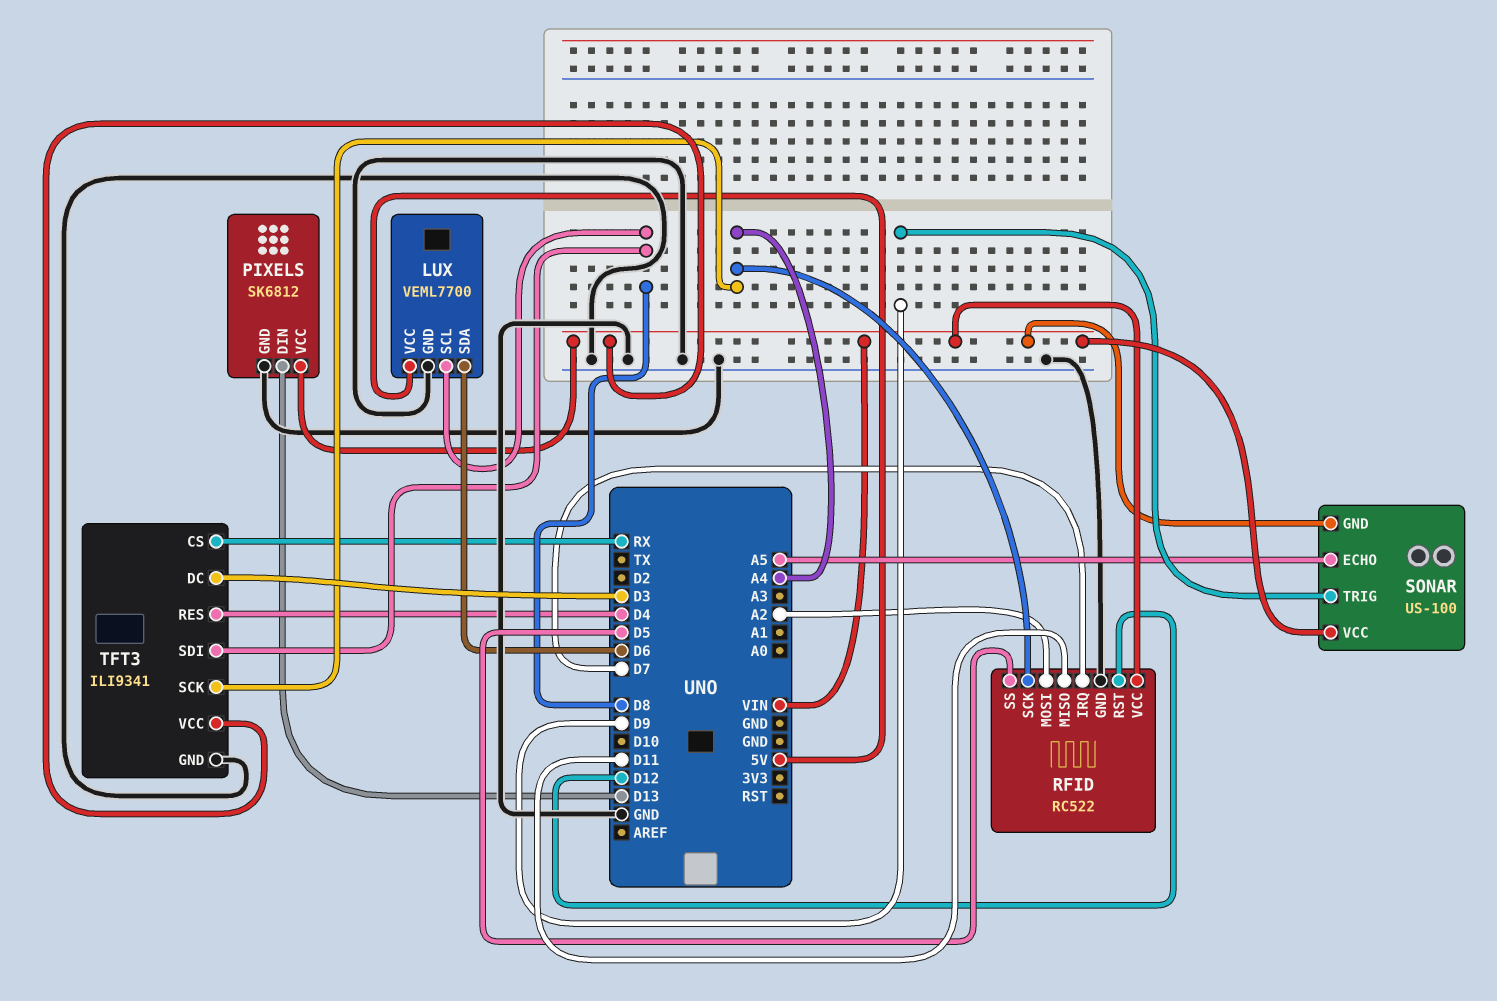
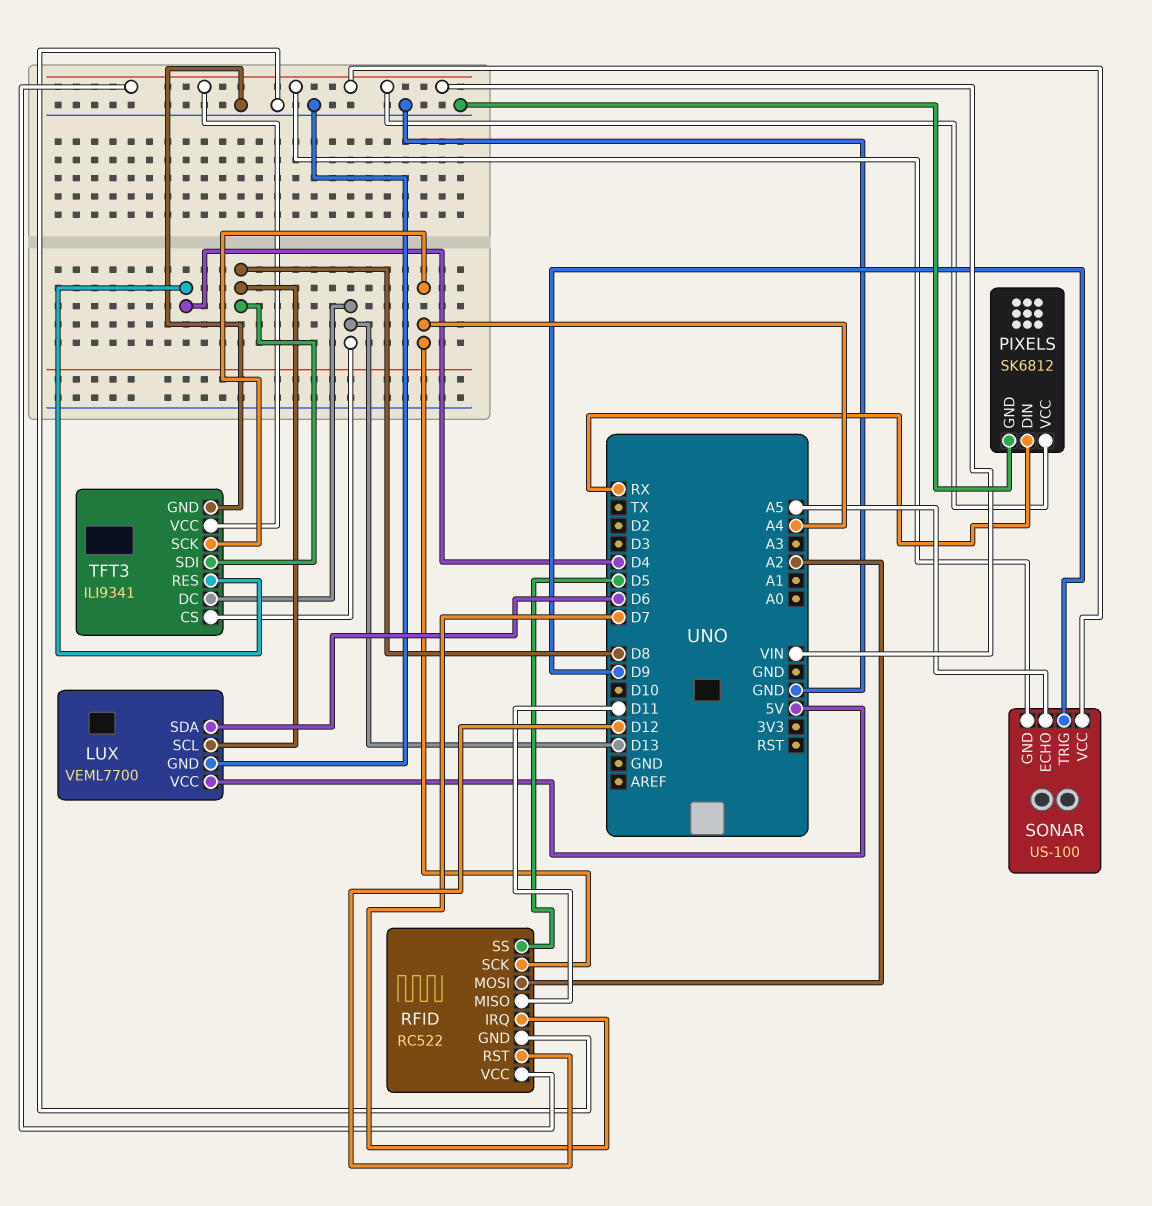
PIXELS pin DIN: D13 -> RX
TFT3 pin CS: RX -> D13
TFT3 pin DC: D3 -> D13

